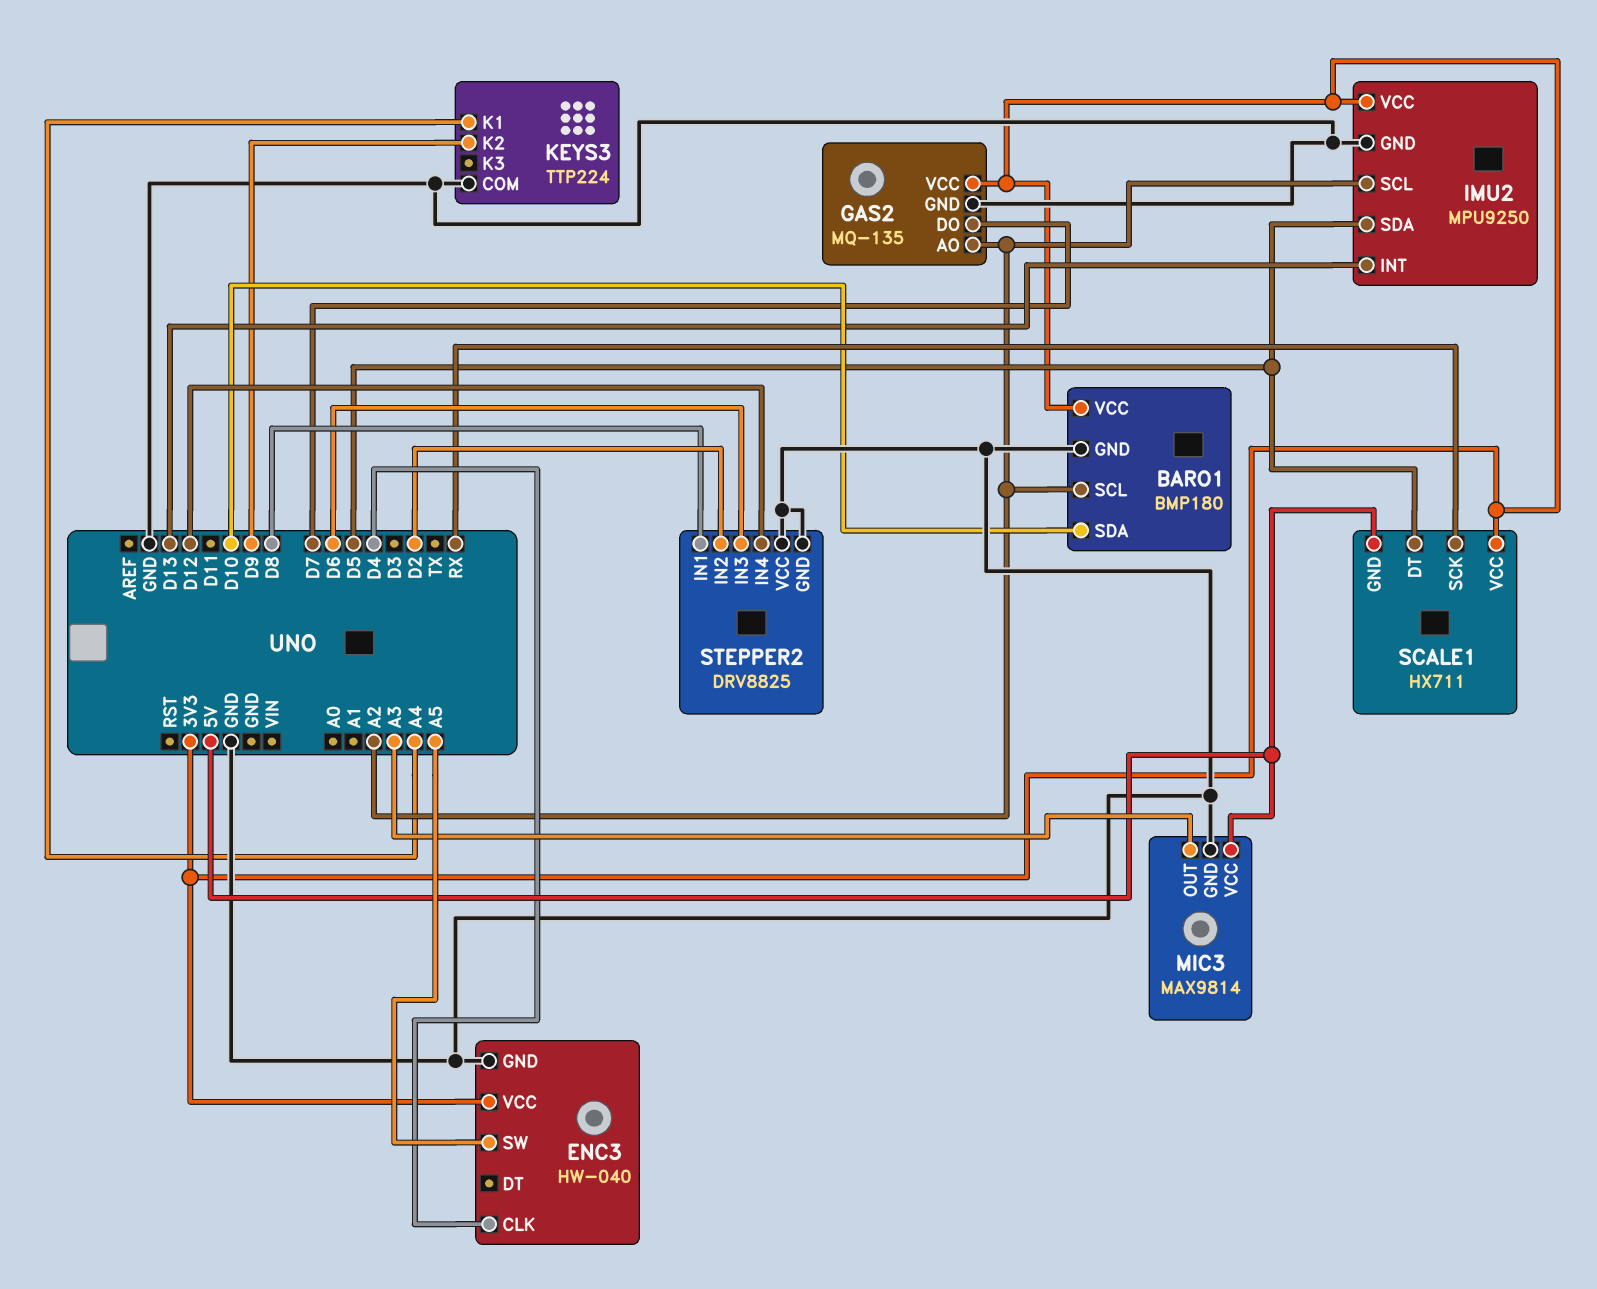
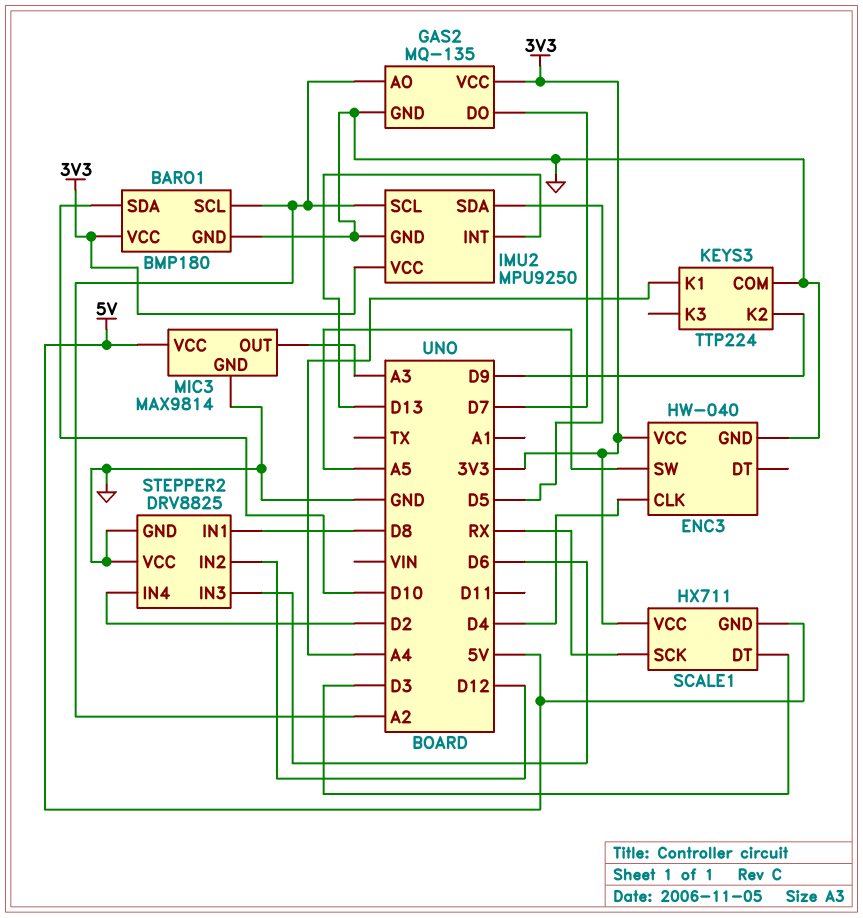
SCALE1 pin DT: D5 -> D3
STEPPER2 pin IN2: D2 -> D12
STEPPER2 pin IN4: D12 -> D2

